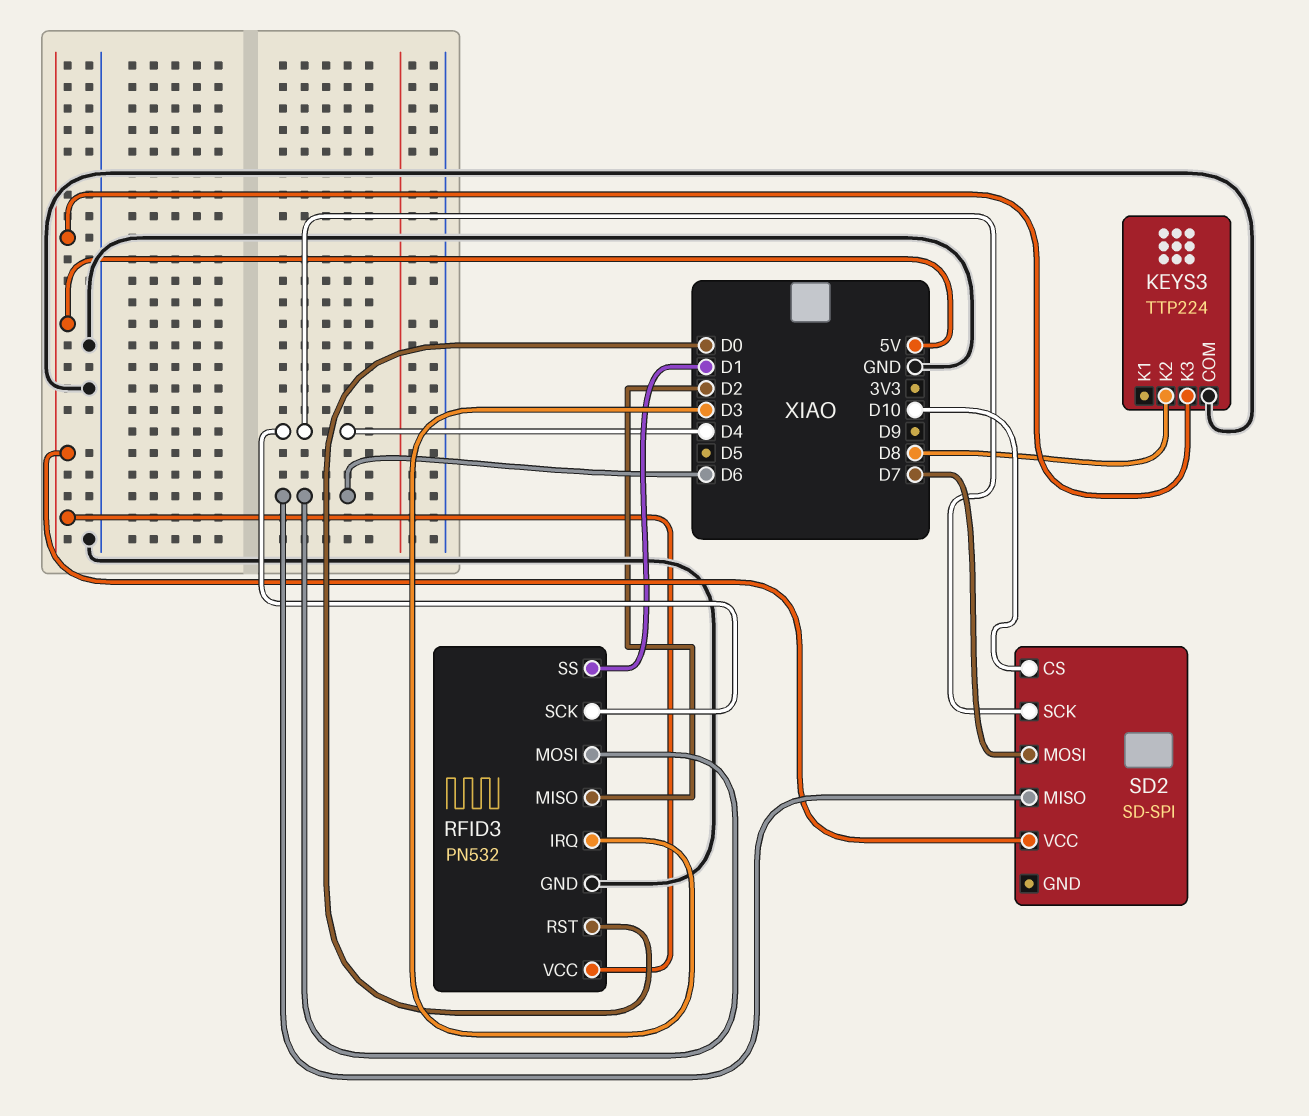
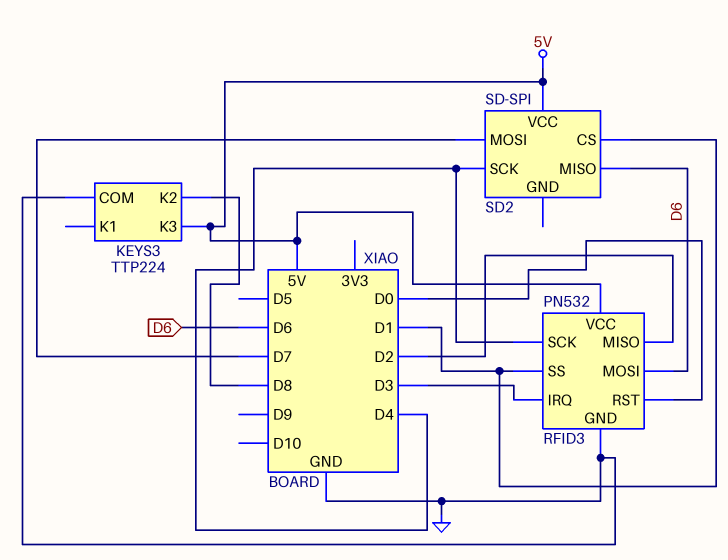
SD2 pin CS: D10 -> D1

